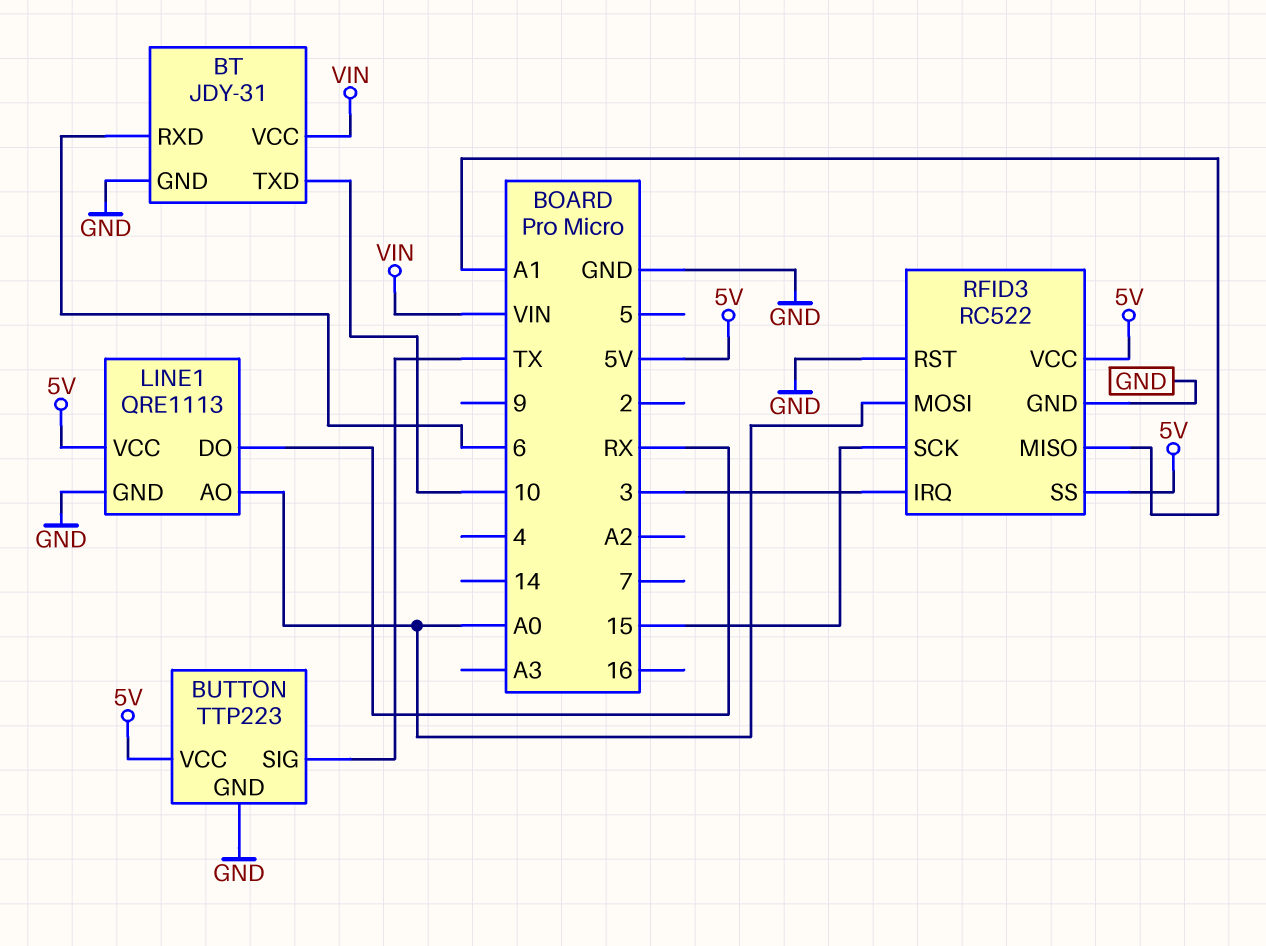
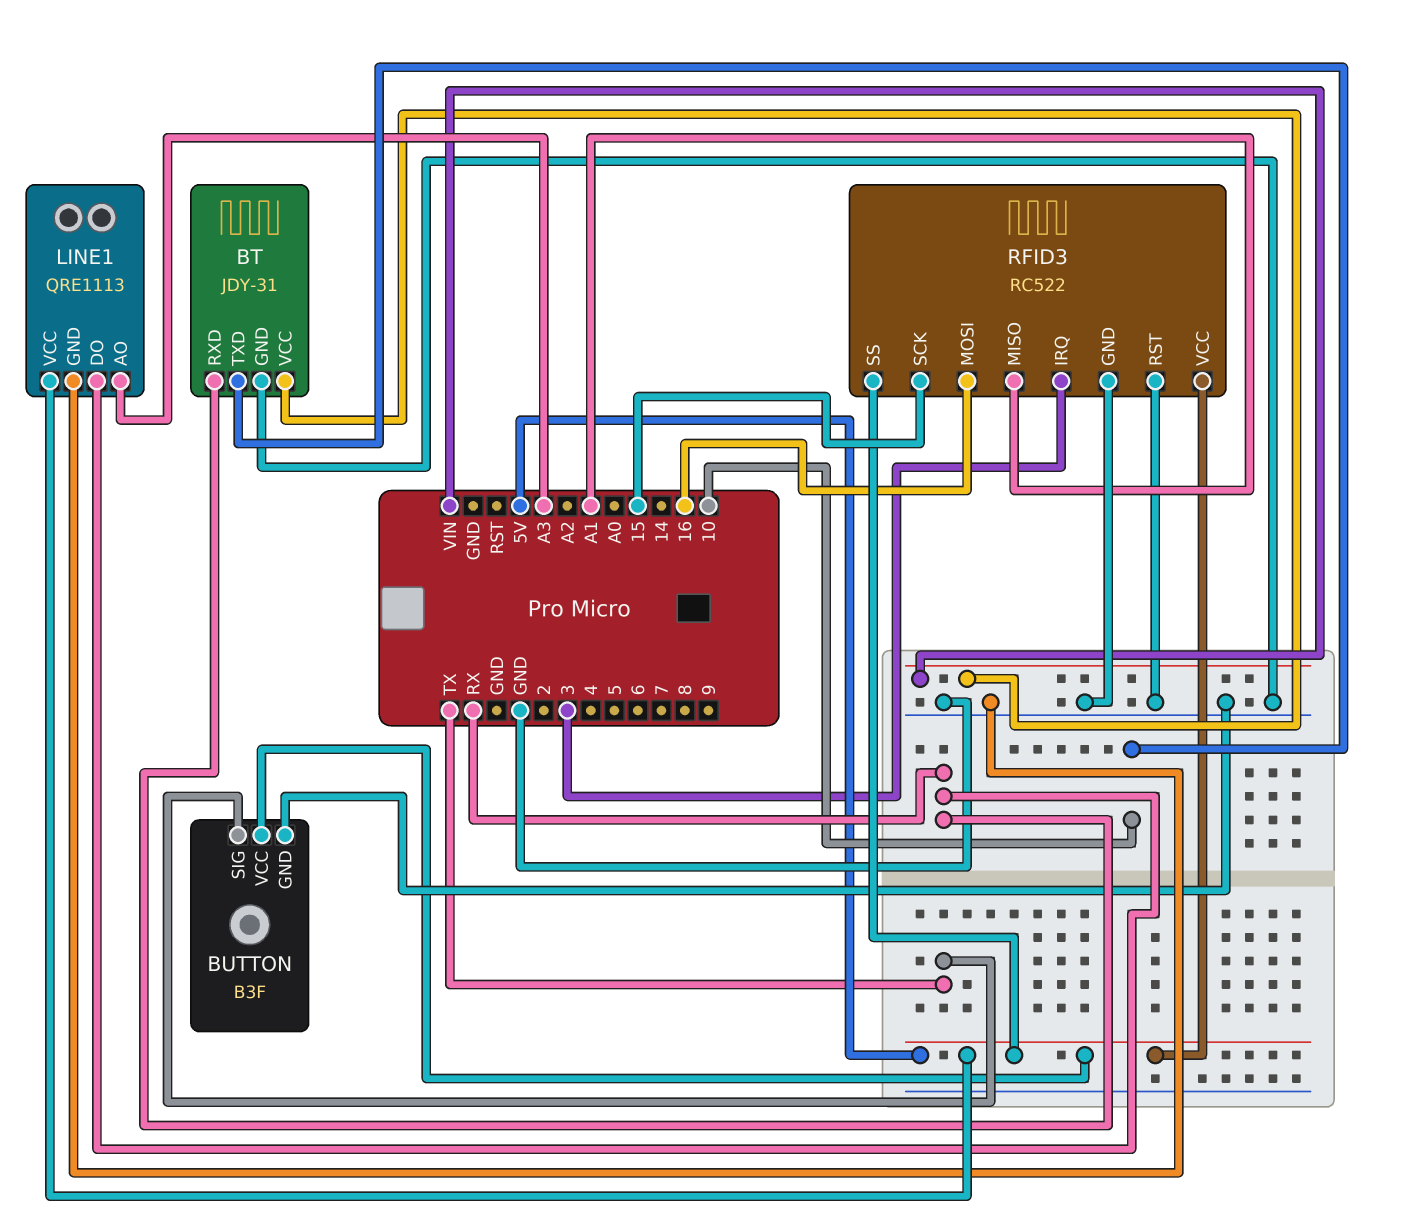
BT pin RXD: 6 -> RX
BUTTON: TTP223 -> B3F
LINE1 pin AO: A0 -> A3
RFID3 pin MOSI: A0 -> 16

